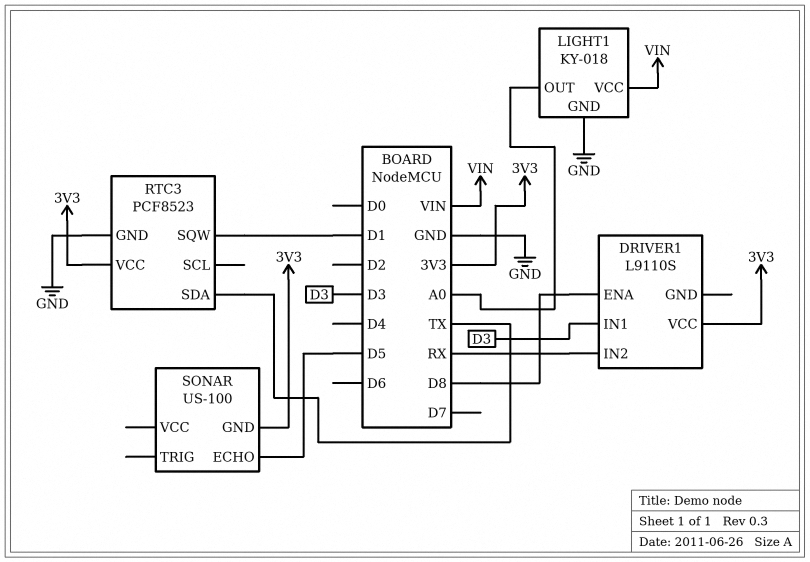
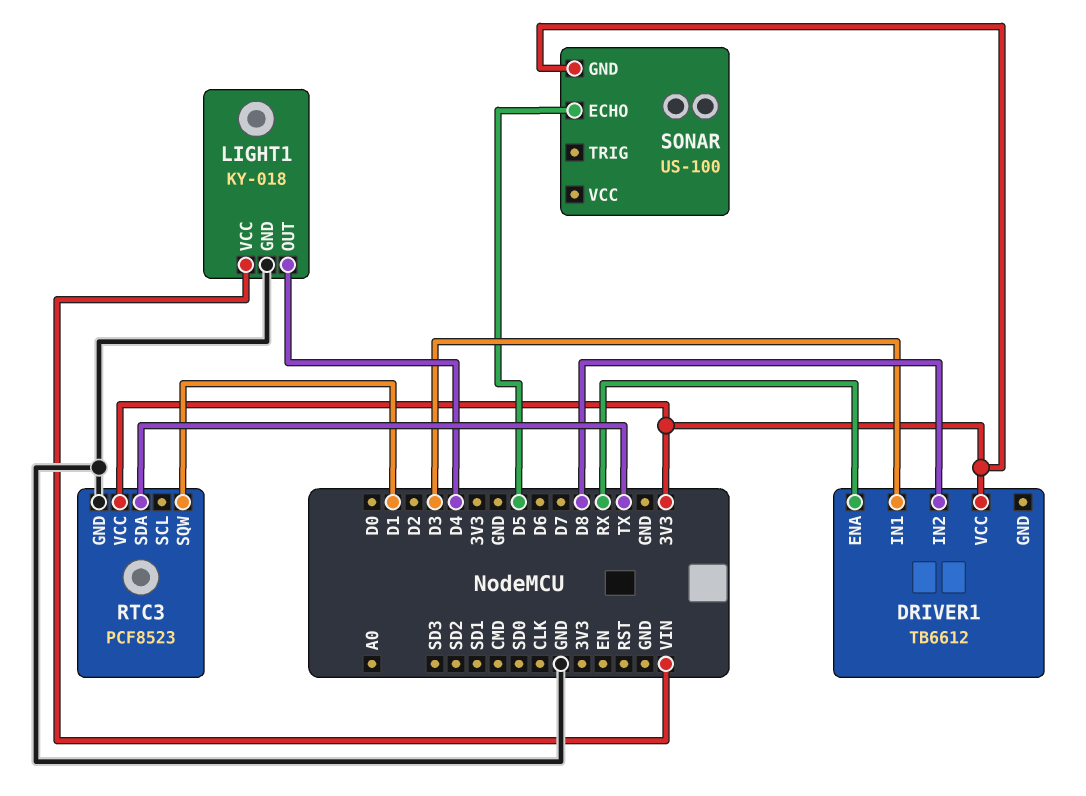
DRIVER1: L9110S -> TB6612
DRIVER1 pin ENA: D8 -> RX
DRIVER1 pin IN2: RX -> D8
LIGHT1 pin OUT: A0 -> D4

